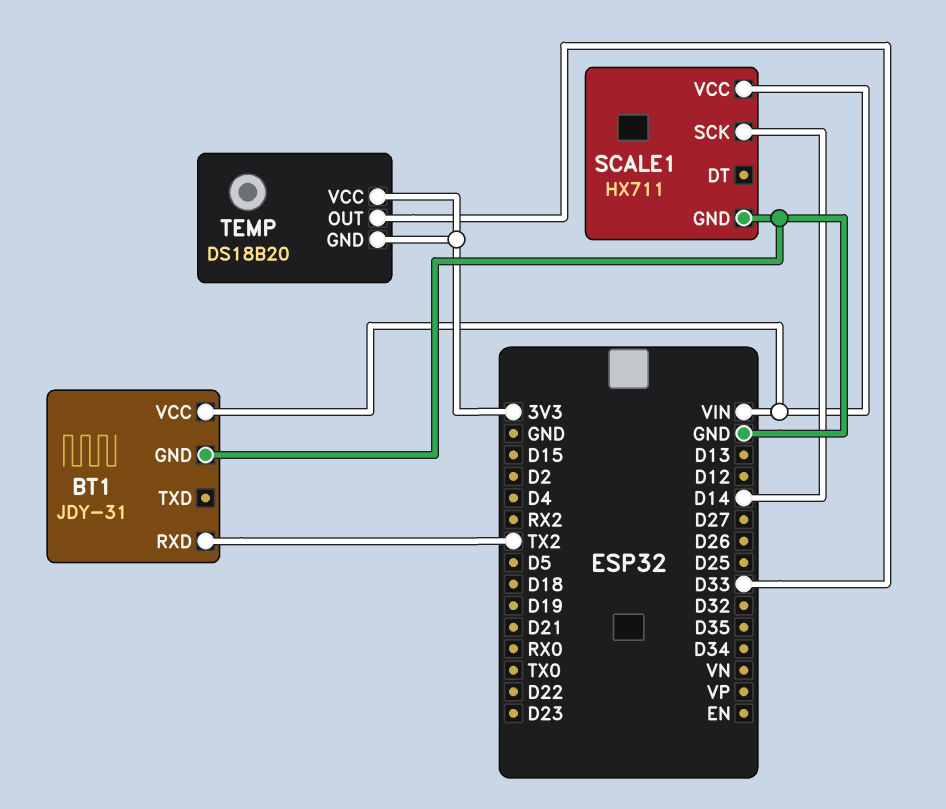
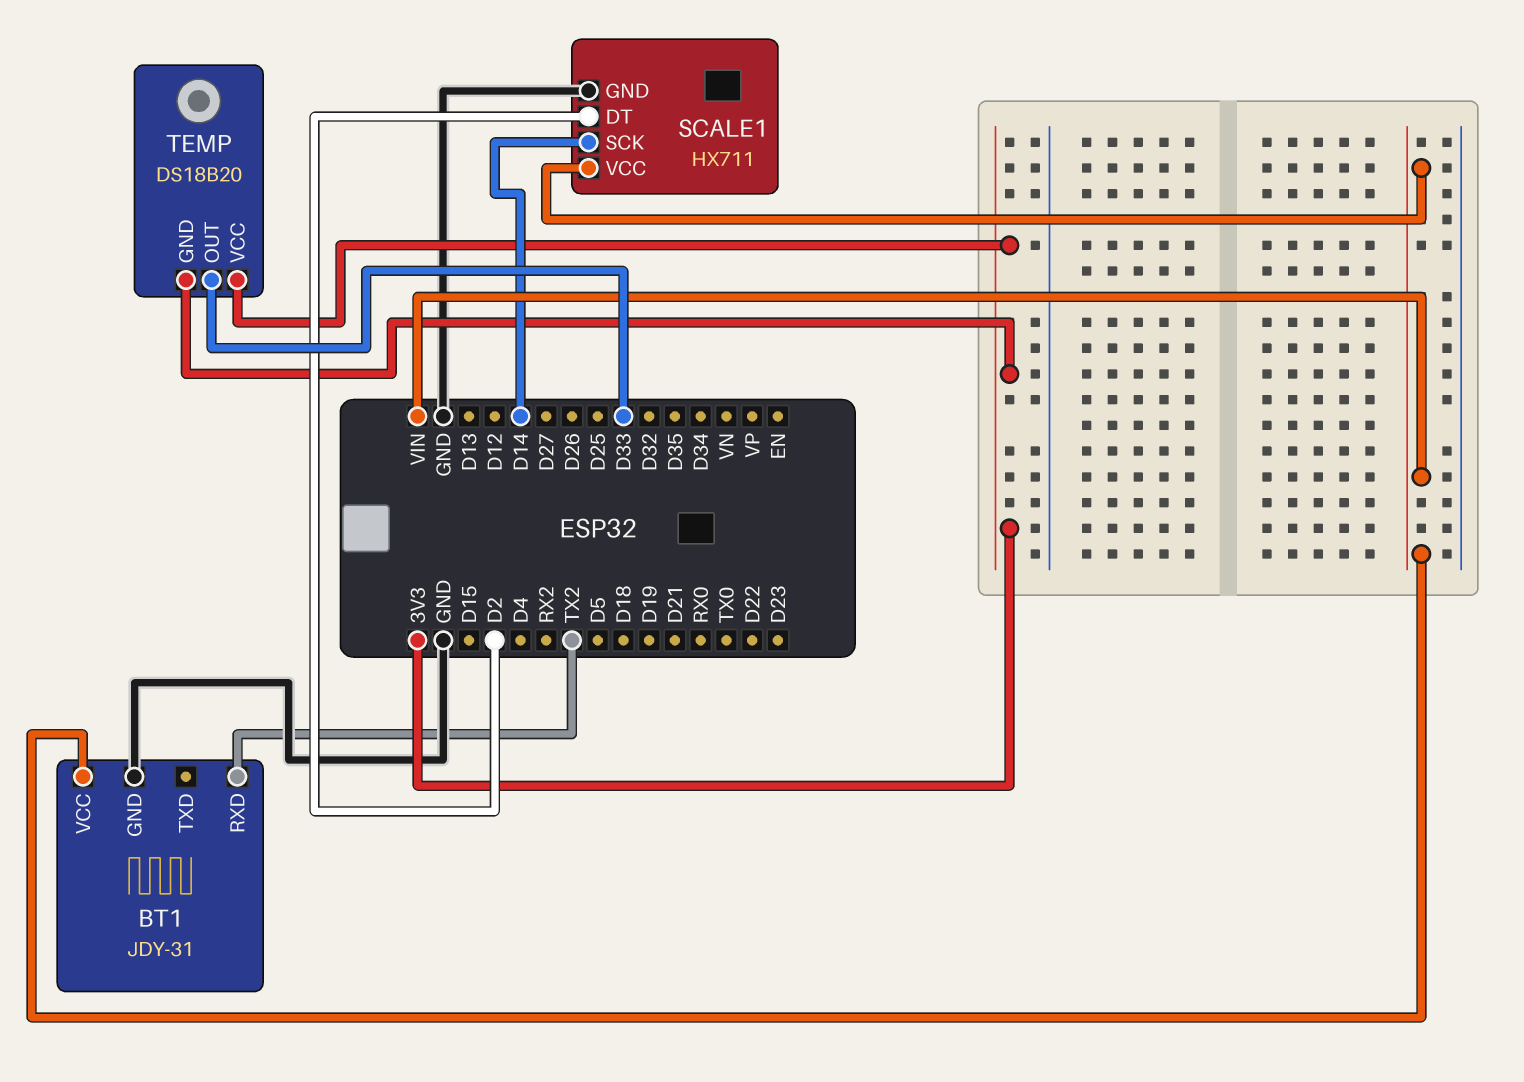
SCALE1 pin DT: none -> D2

